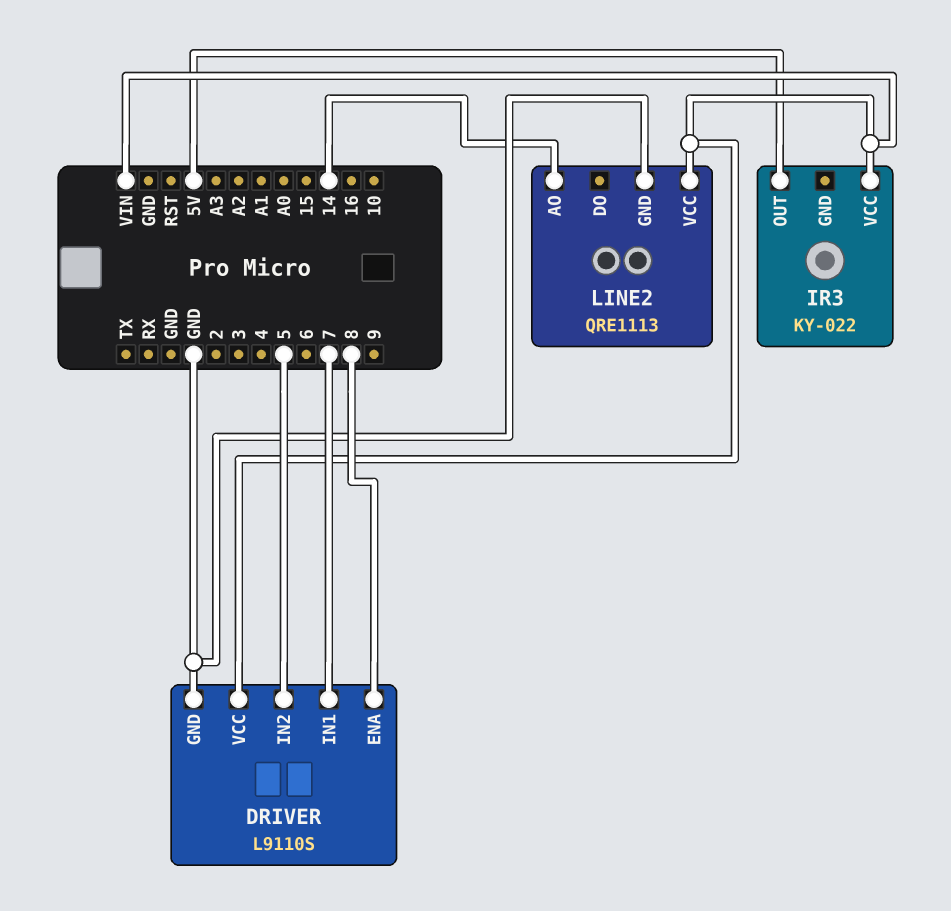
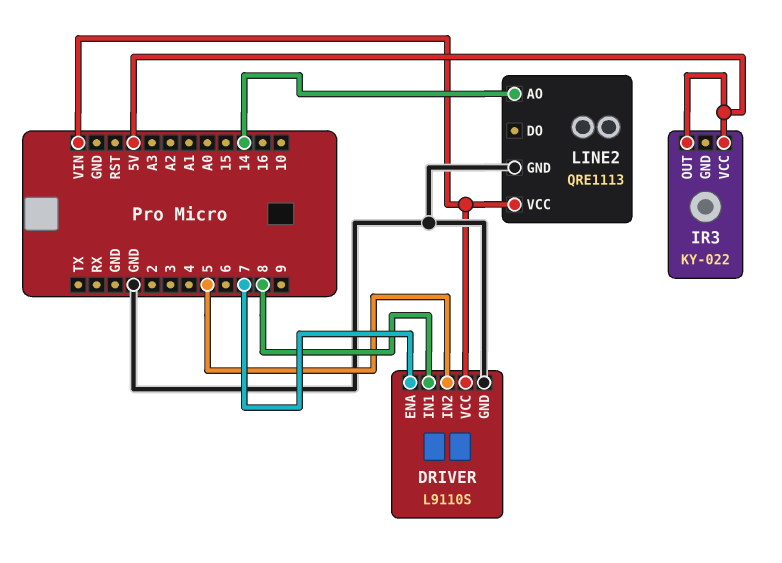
DRIVER pin ENA: 8 -> 7
DRIVER pin IN1: 7 -> 8
IR3 pin VCC: VIN -> 5V

